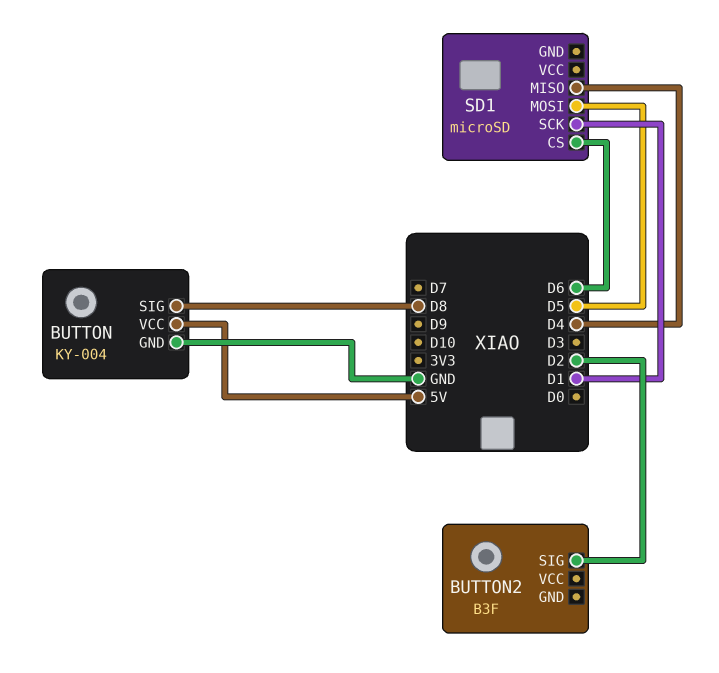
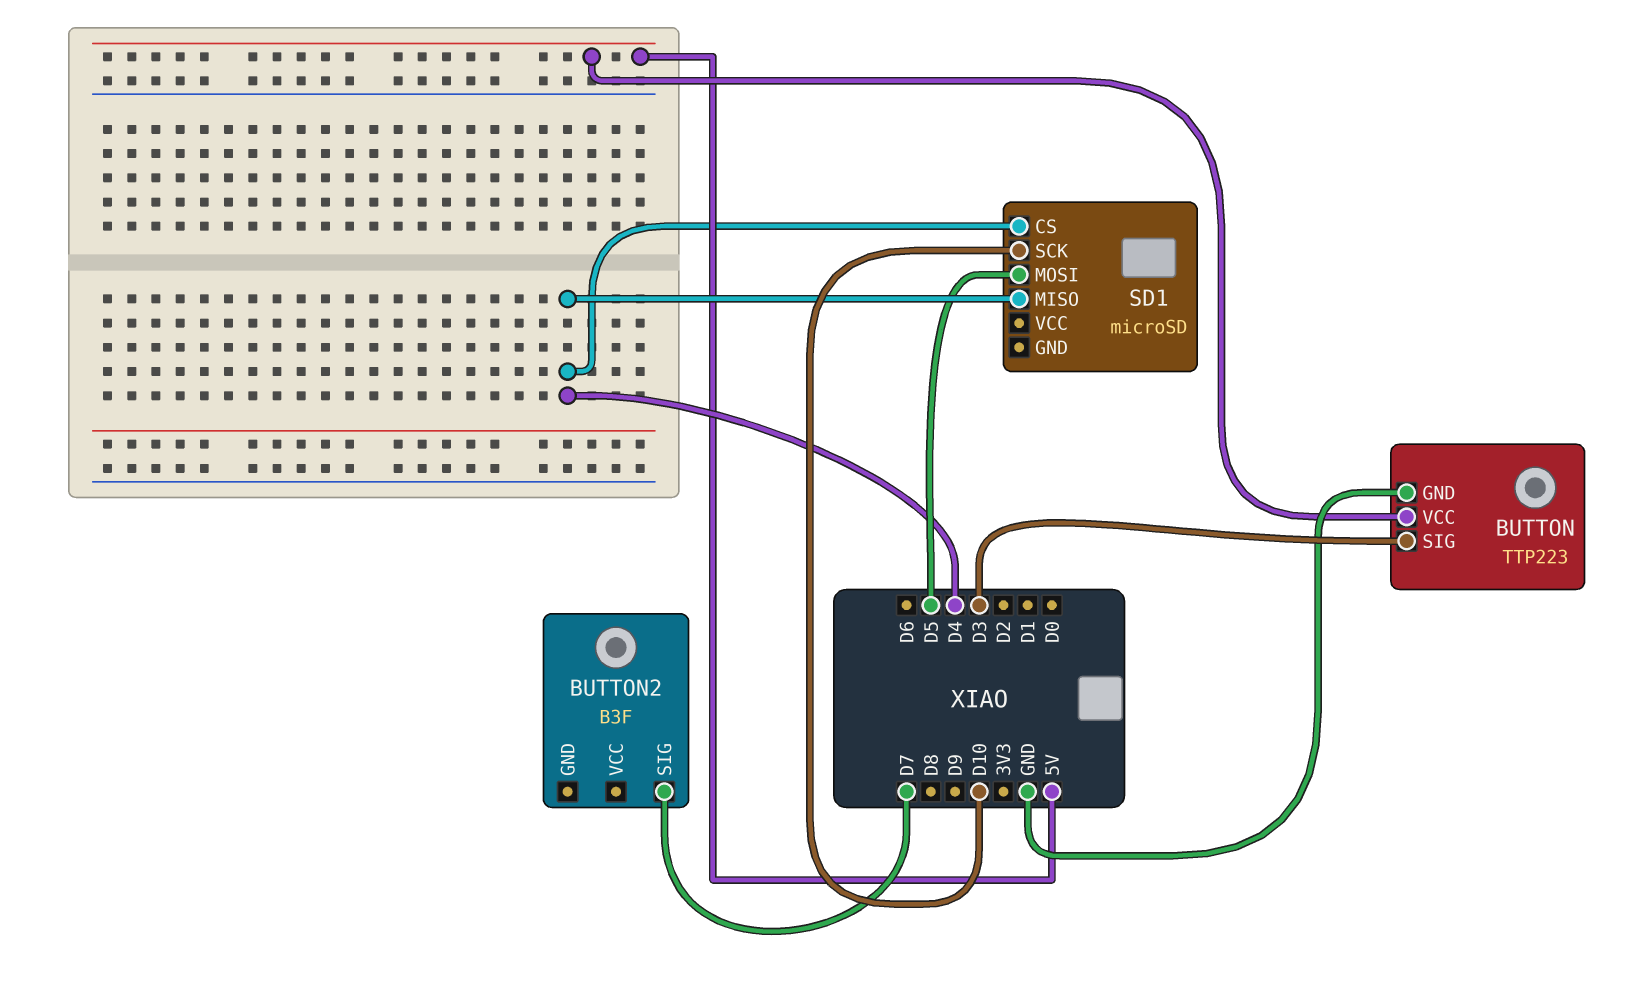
BUTTON: KY-004 -> TTP223
BUTTON pin SIG: D8 -> D3
BUTTON2 pin SIG: D2 -> D7
SD1 pin CS: D6 -> D4
SD1 pin SCK: D1 -> D10

